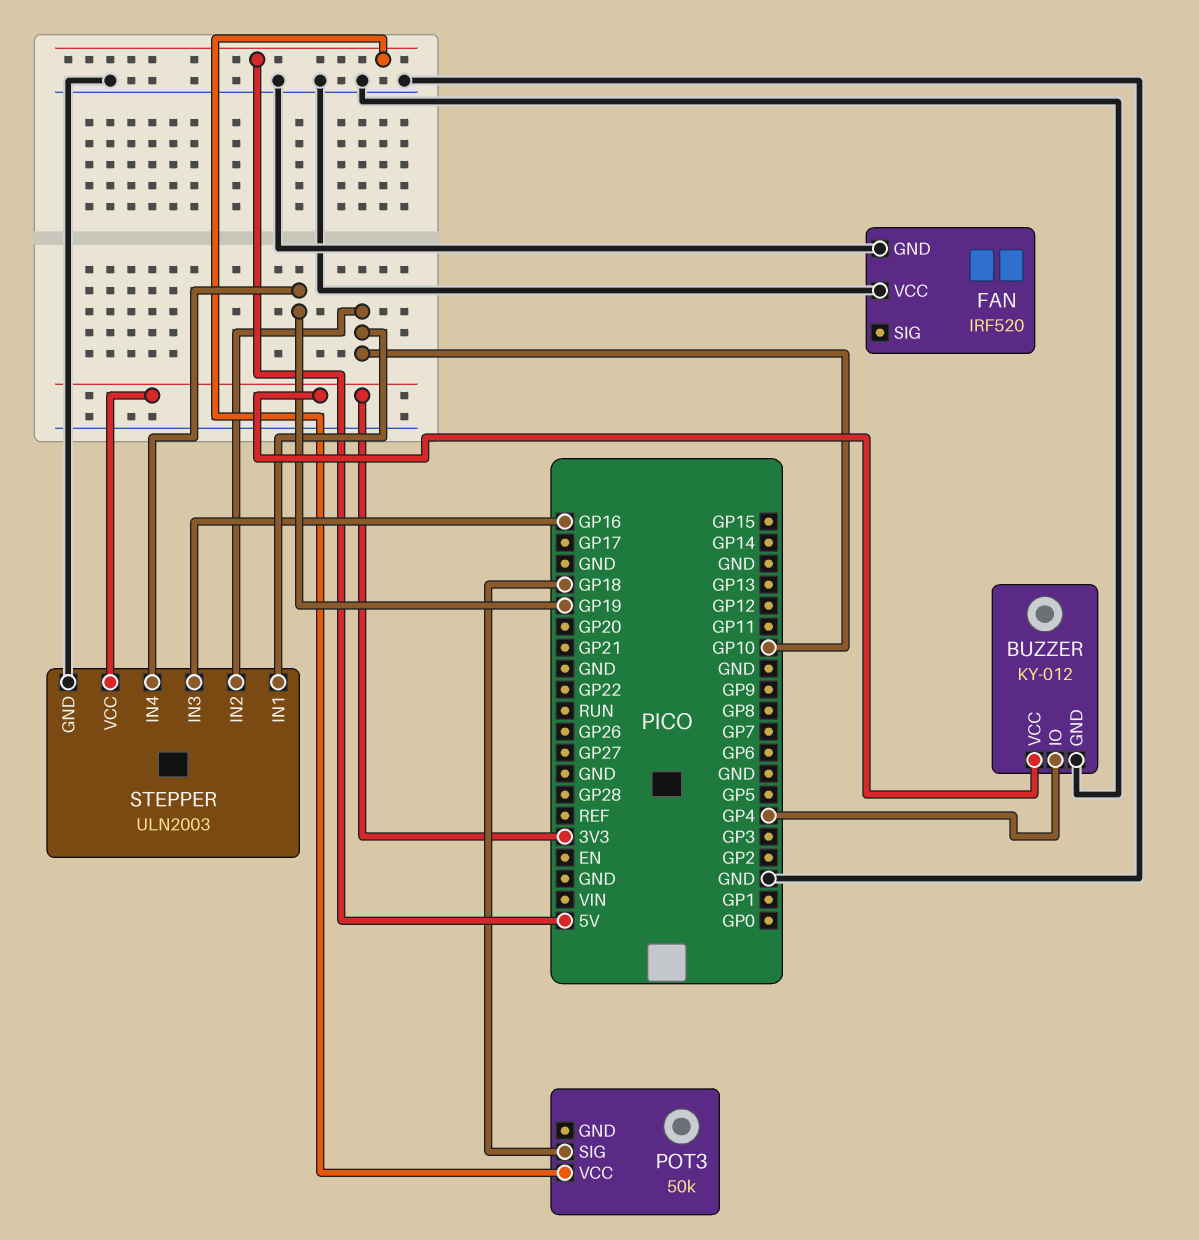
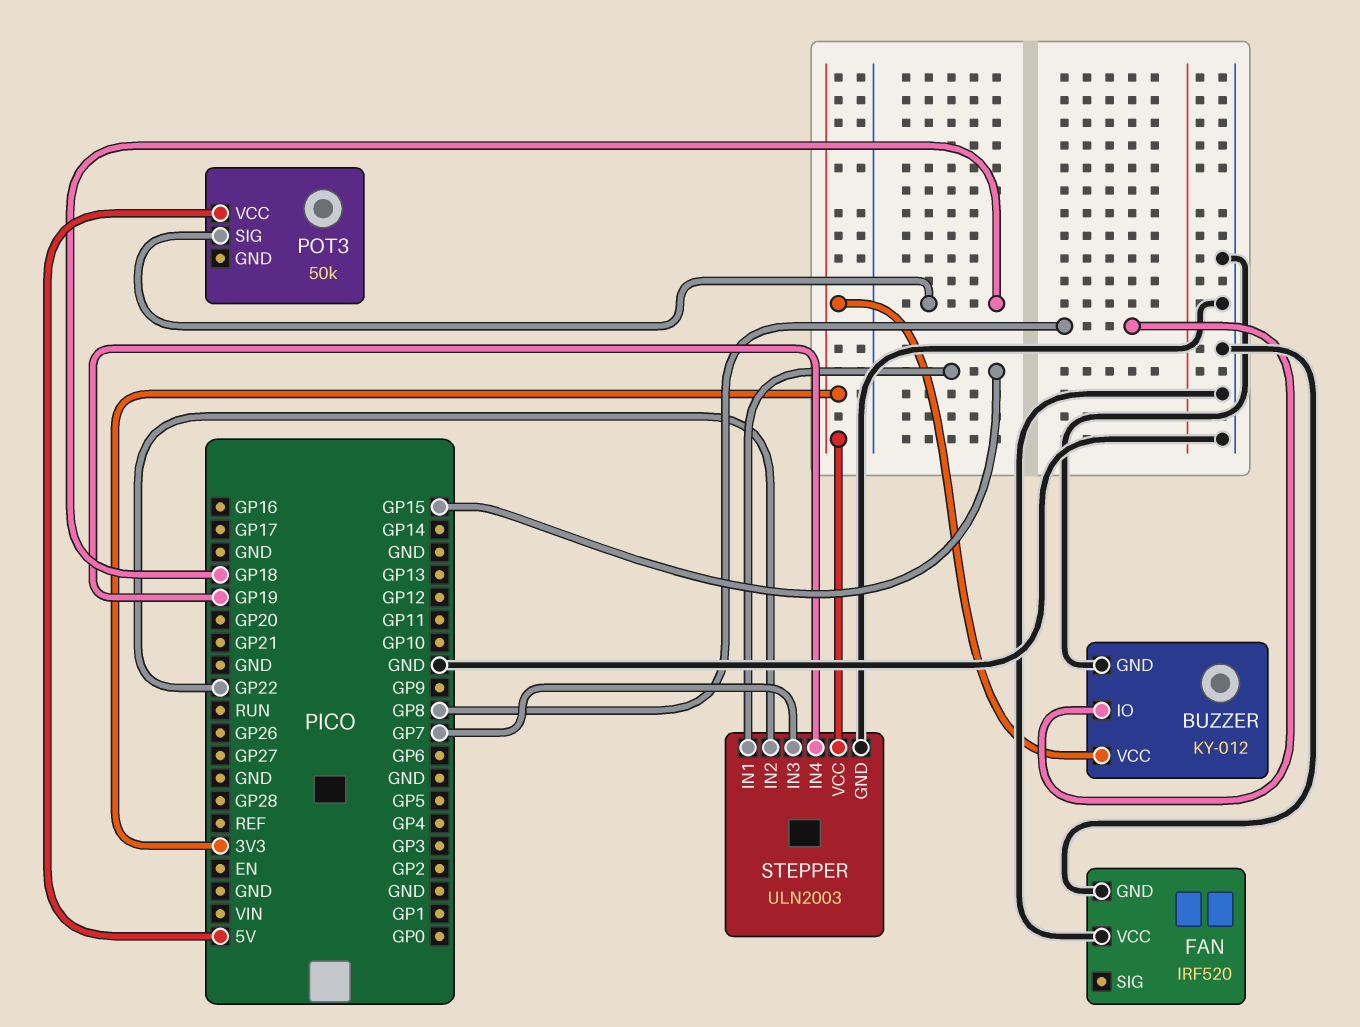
BUZZER pin IO: GP4 -> GP8
STEPPER pin IN1: GP10 -> GP15
STEPPER pin IN2: GP10 -> GP22
STEPPER pin IN3: GP16 -> GP7

